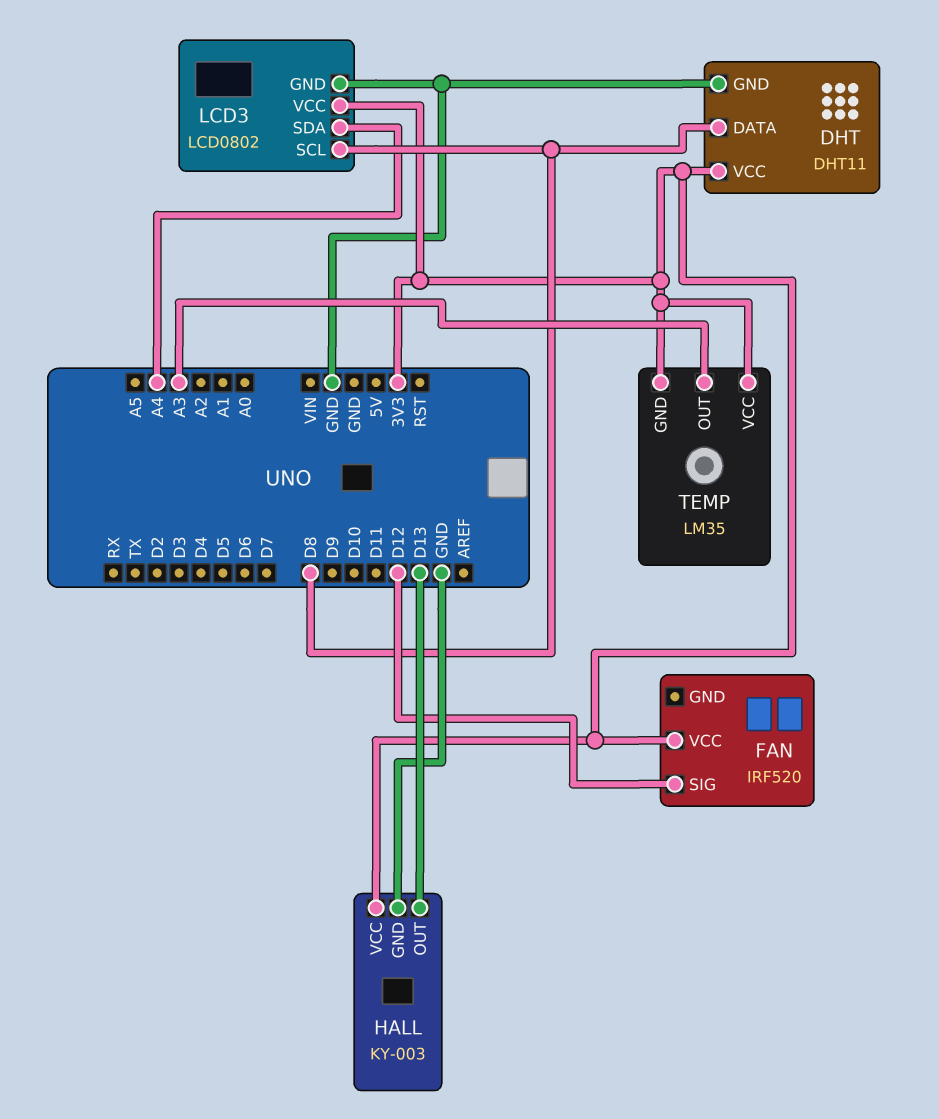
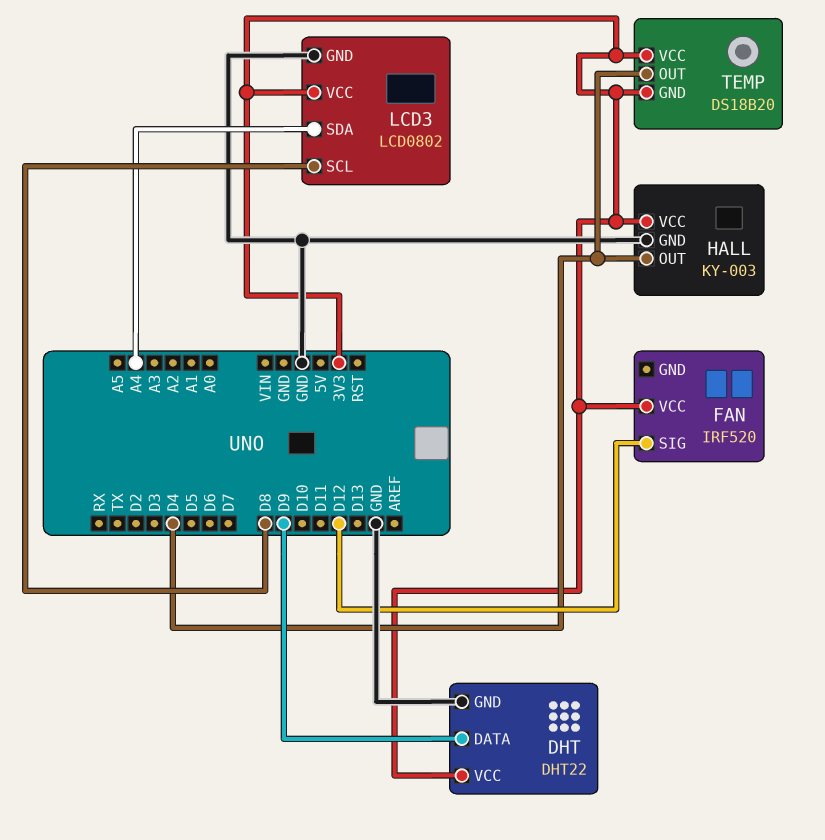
DHT: DHT11 -> DHT22
DHT pin DATA: D8 -> D9
HALL pin OUT: D13 -> D4
TEMP: LM35 -> DS18B20
TEMP pin OUT: A3 -> D4

